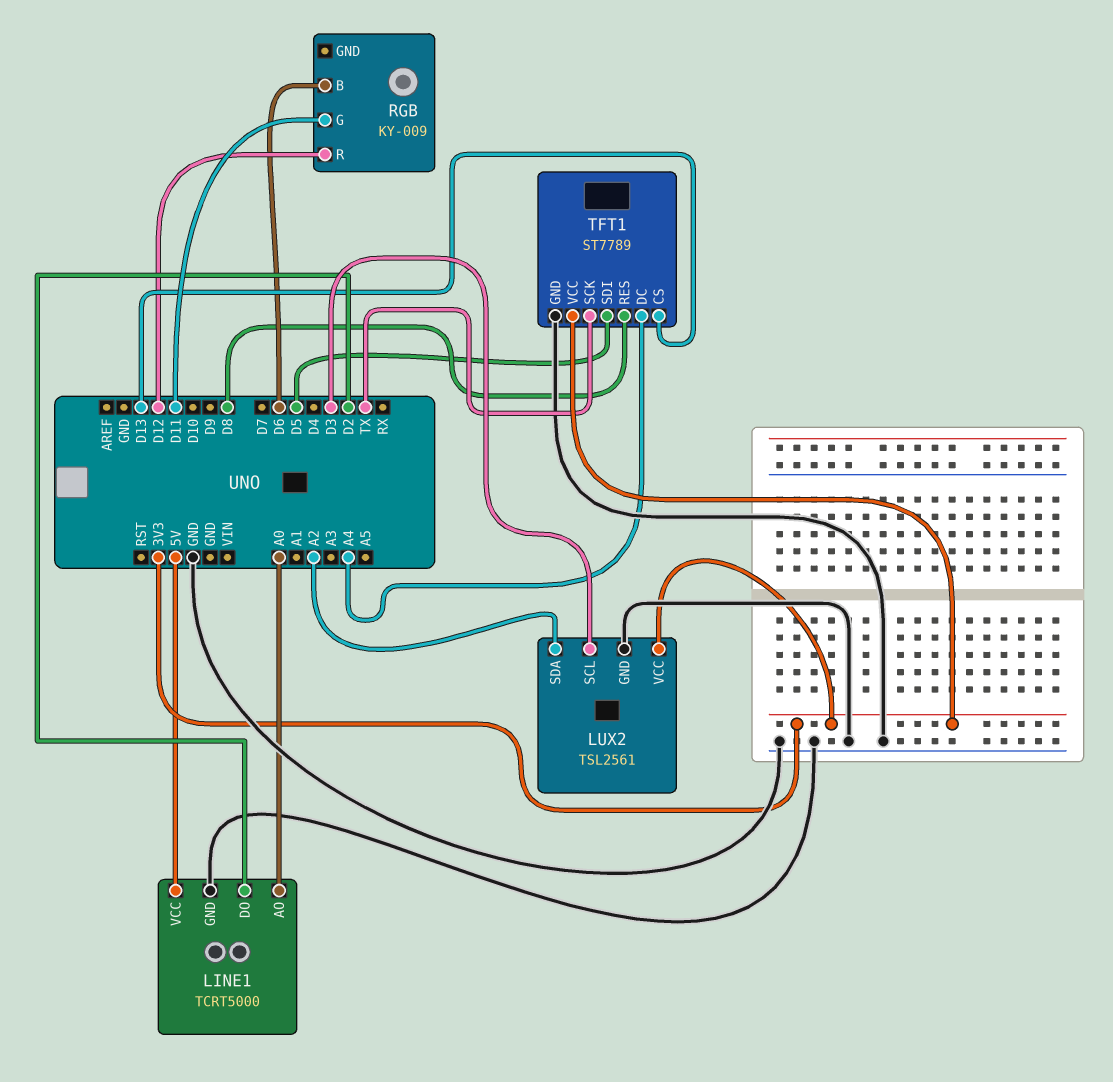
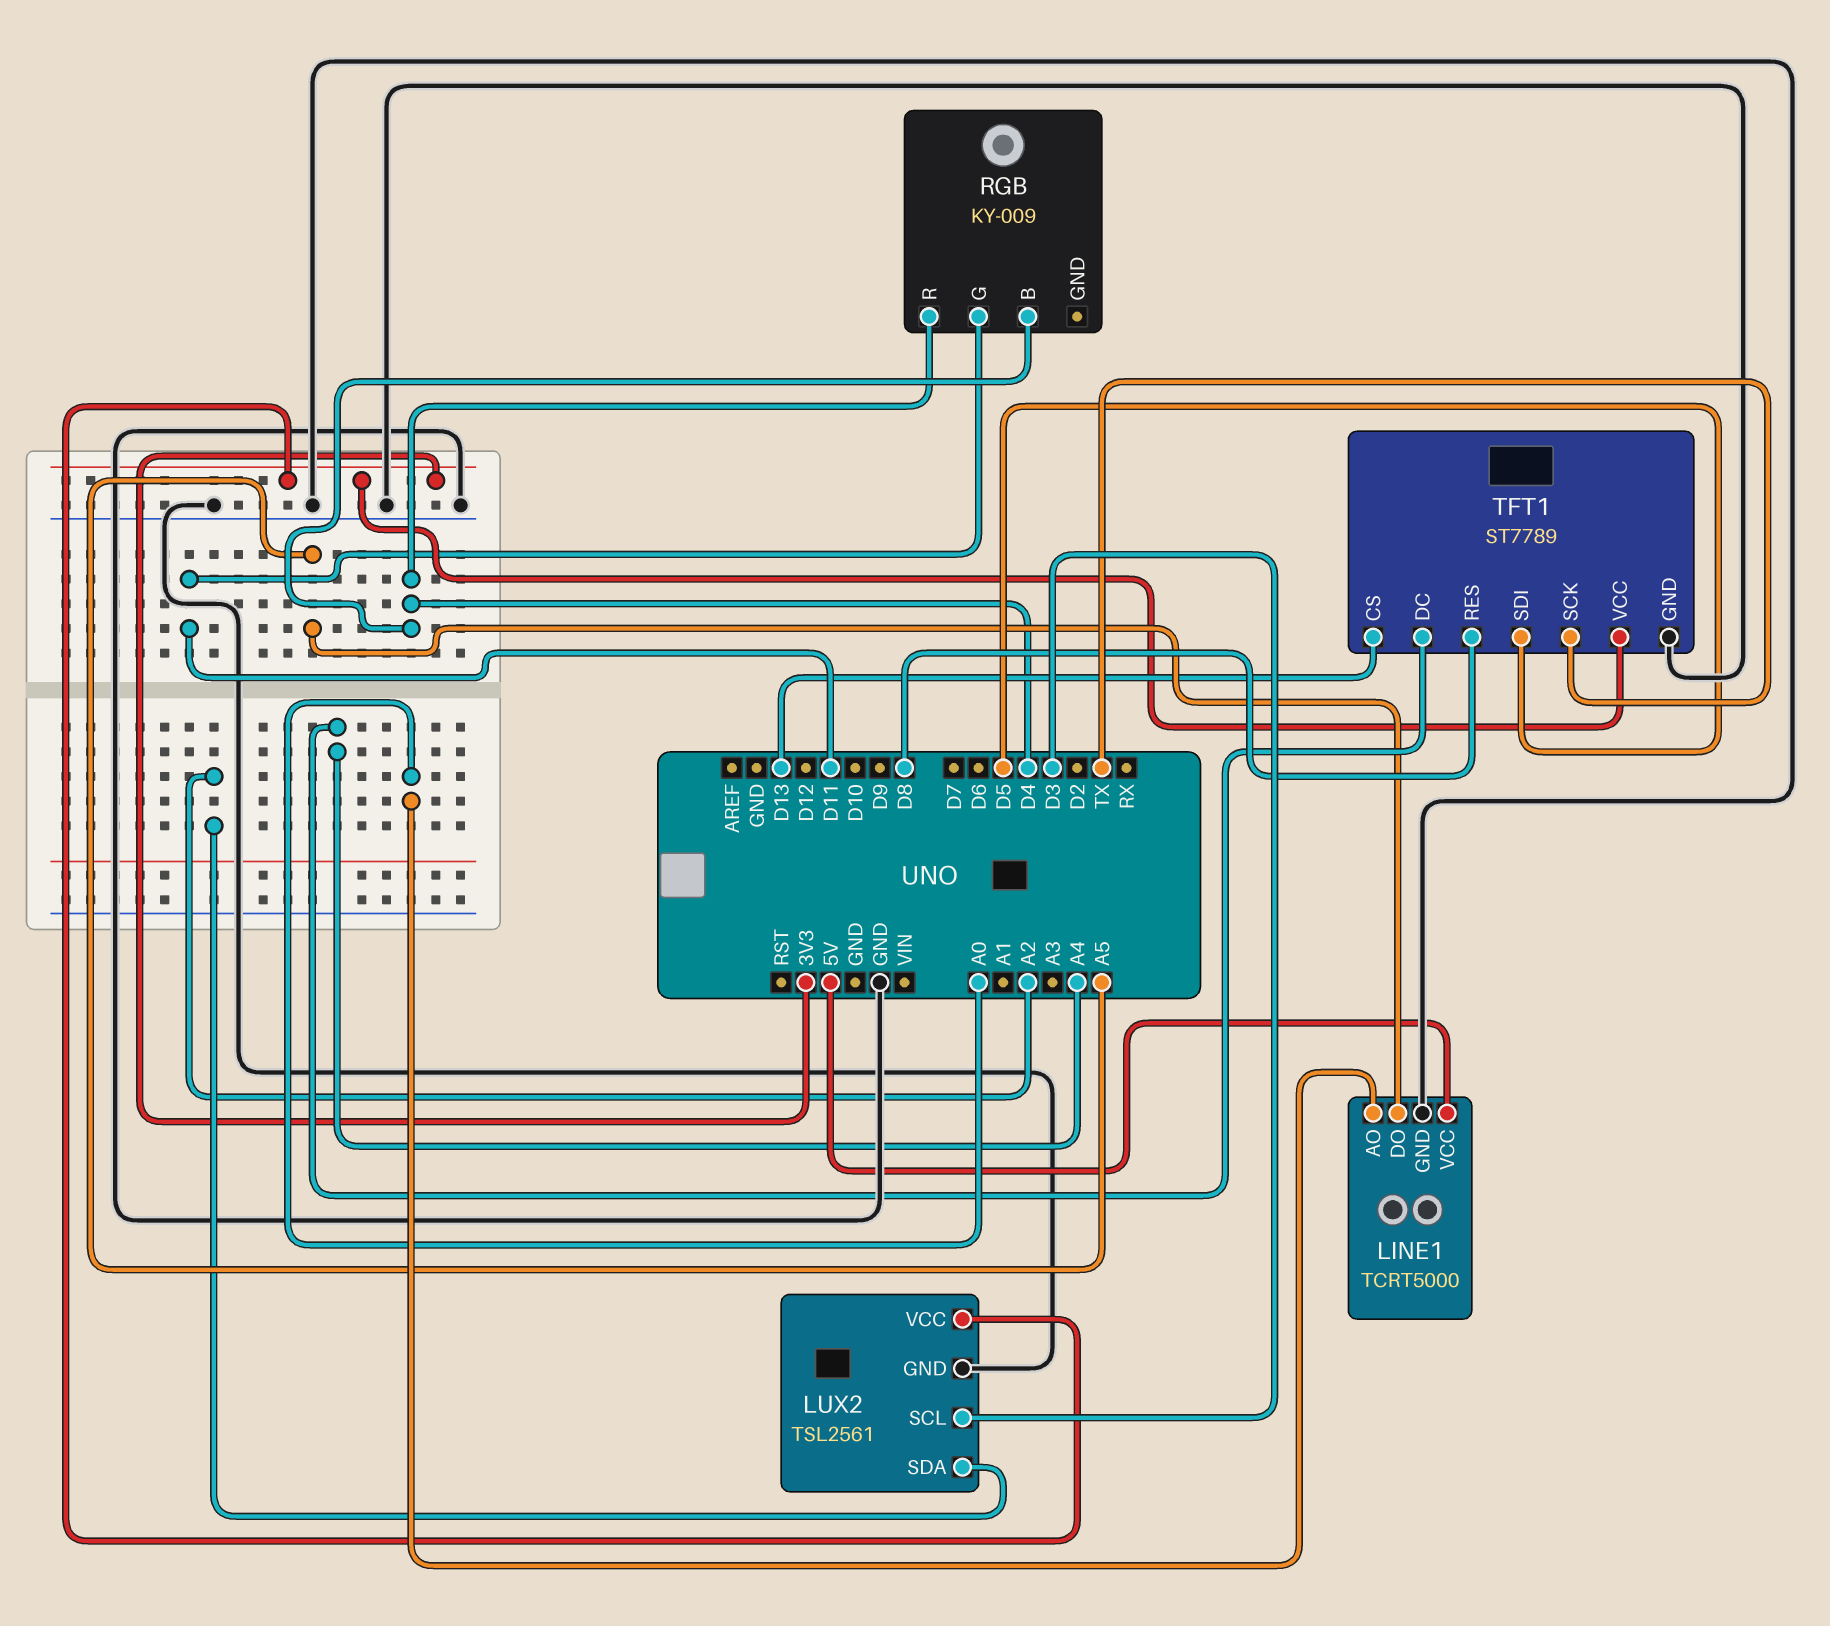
LINE1 pin DO: D2 -> A5
RGB pin B: D6 -> D4
RGB pin R: D12 -> D4

